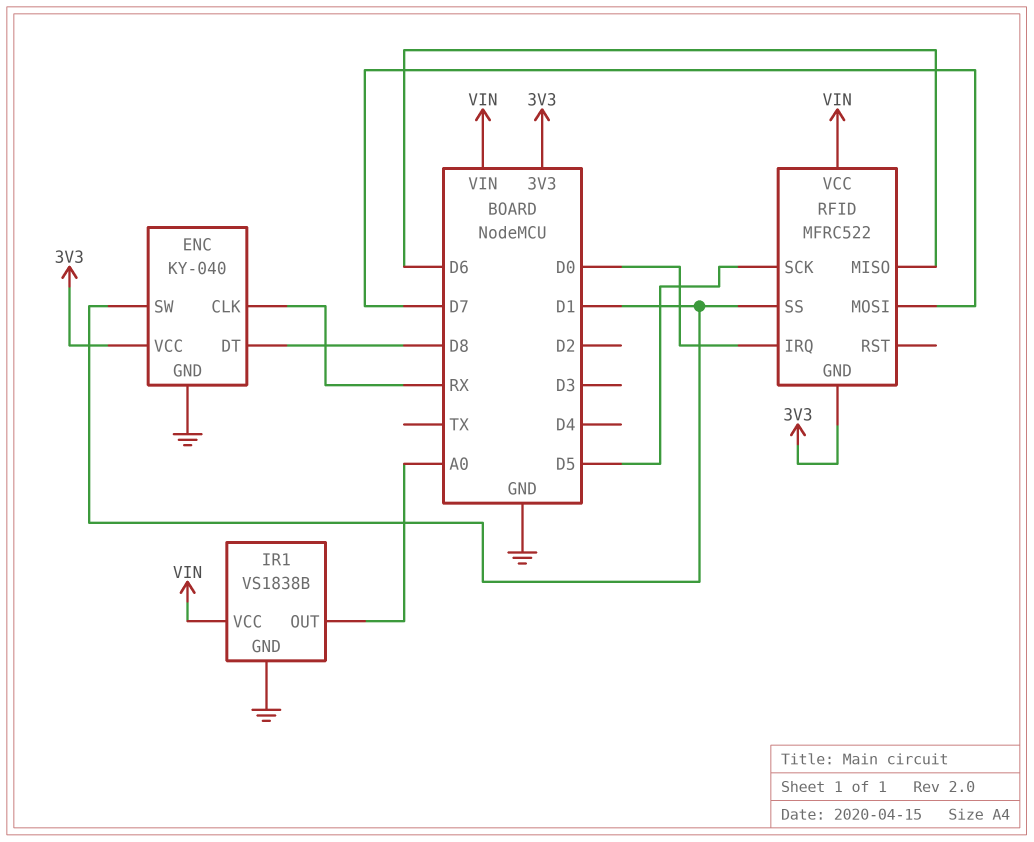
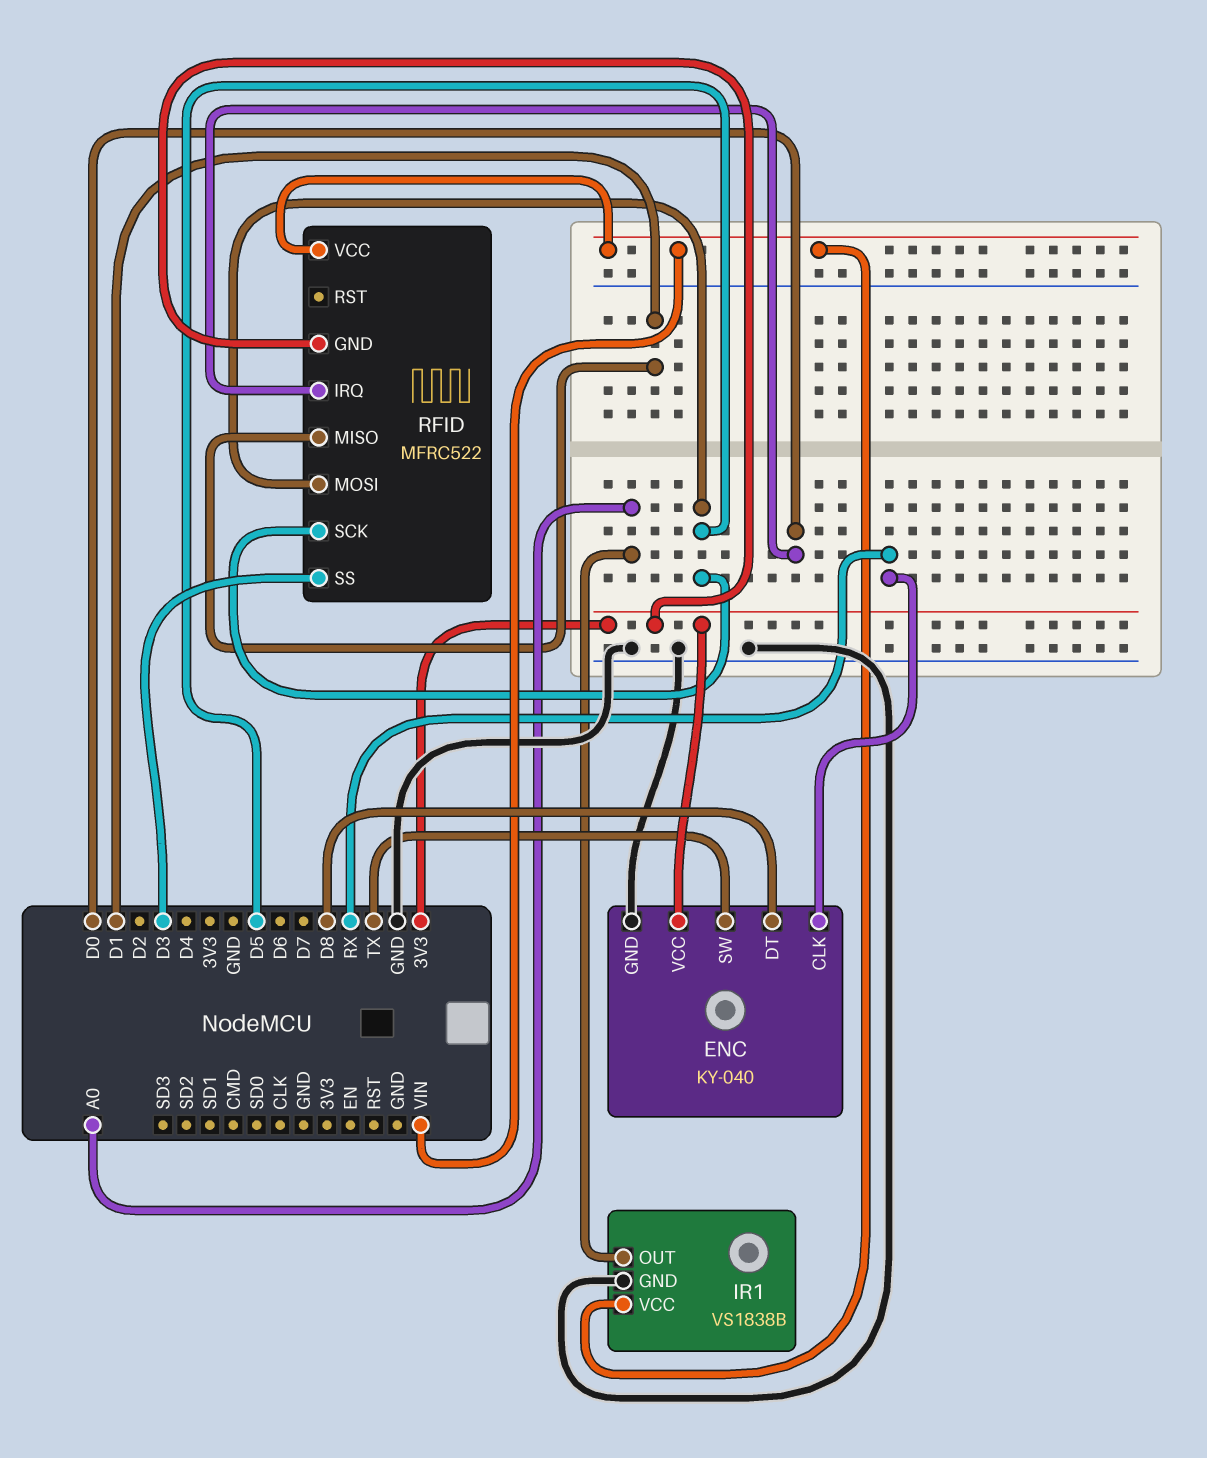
ENC pin SW: D1 -> TX
RFID pin MISO: D6 -> D1
RFID pin MOSI: D7 -> D5
RFID pin SS: D1 -> D3

